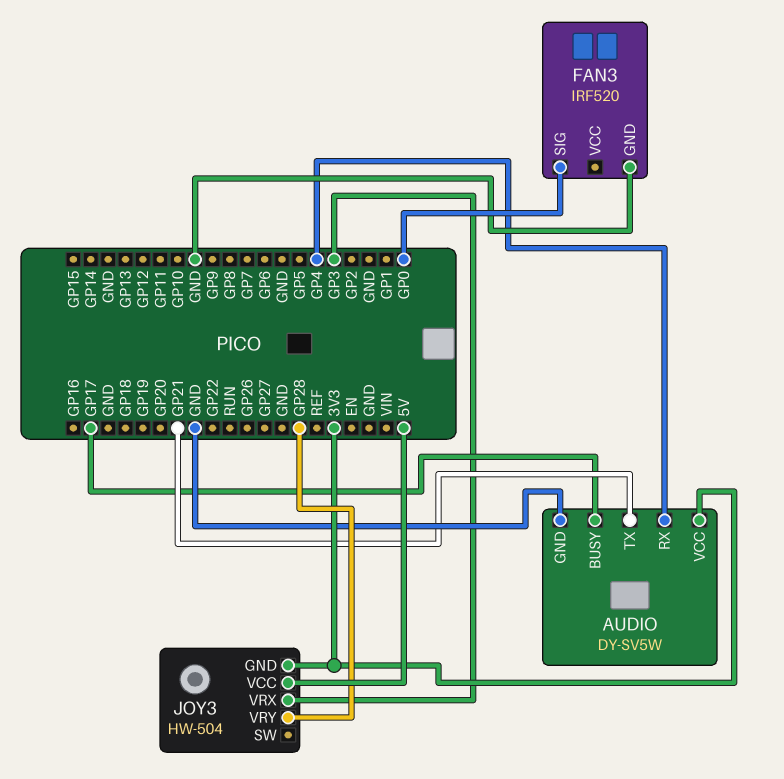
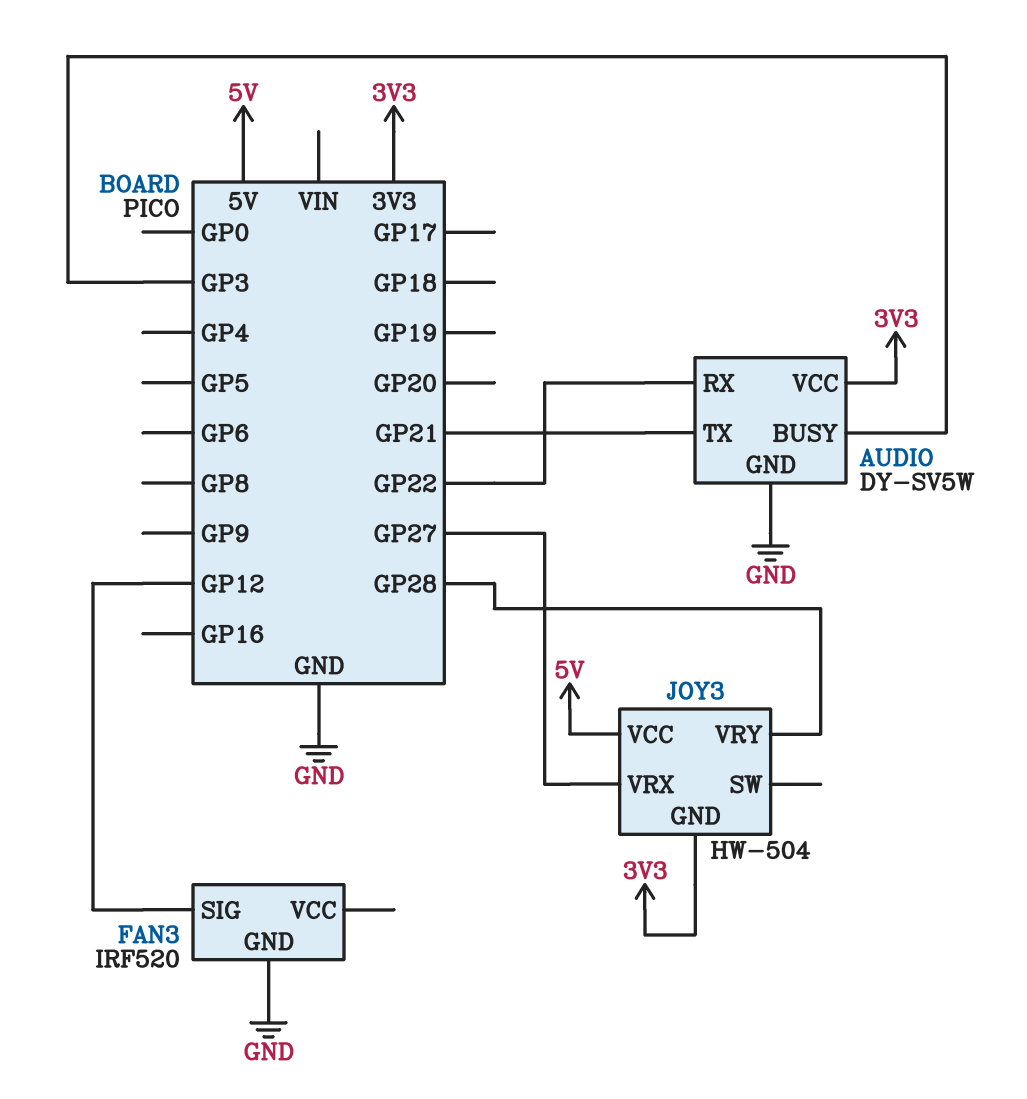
AUDIO pin BUSY: GP17 -> GP3
AUDIO pin RX: GP4 -> GP22
FAN3 pin SIG: GP0 -> GP12
JOY3 pin VRX: GP3 -> GP27

